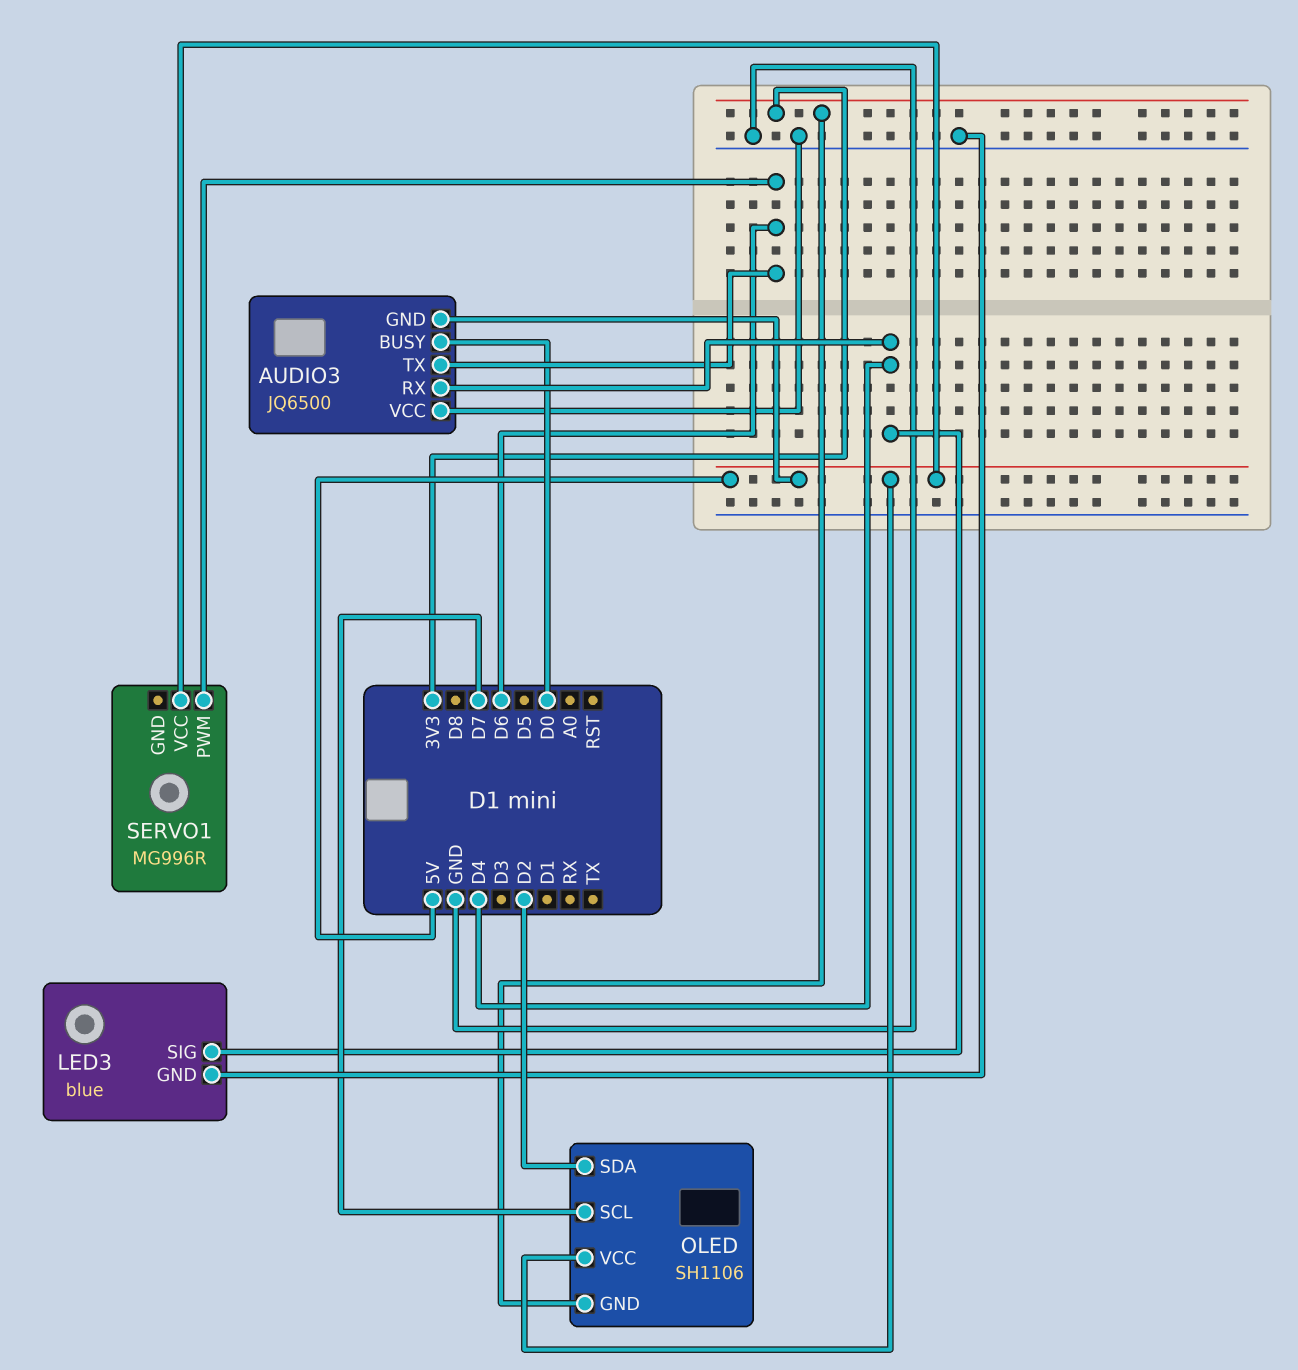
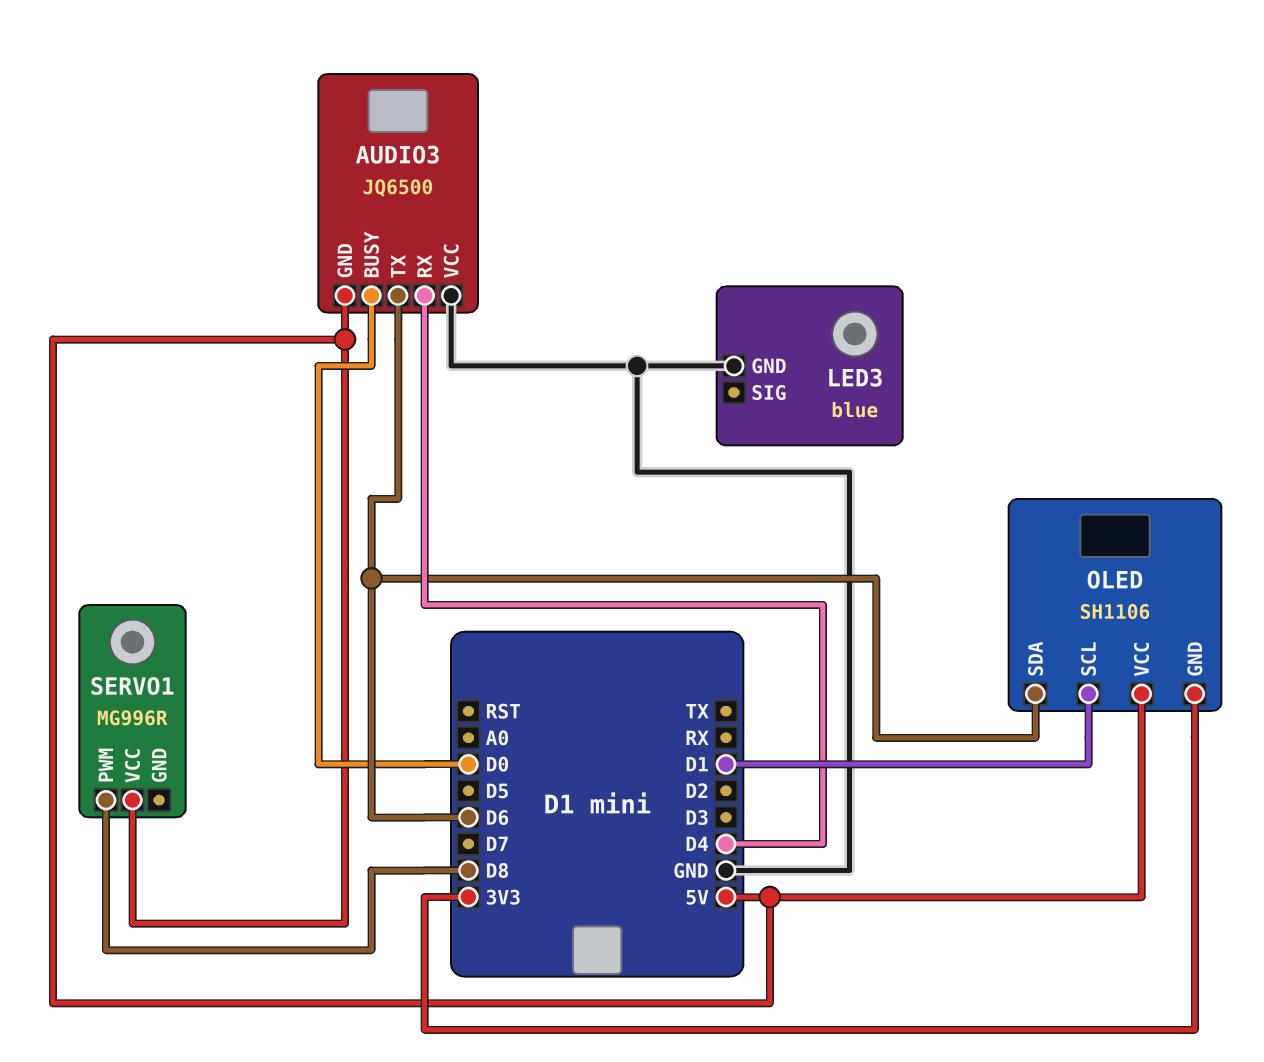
LED3 pin SIG: D4 -> none
OLED pin SCL: D7 -> D1
OLED pin SDA: D2 -> D6
SERVO1 pin PWM: D6 -> D8

